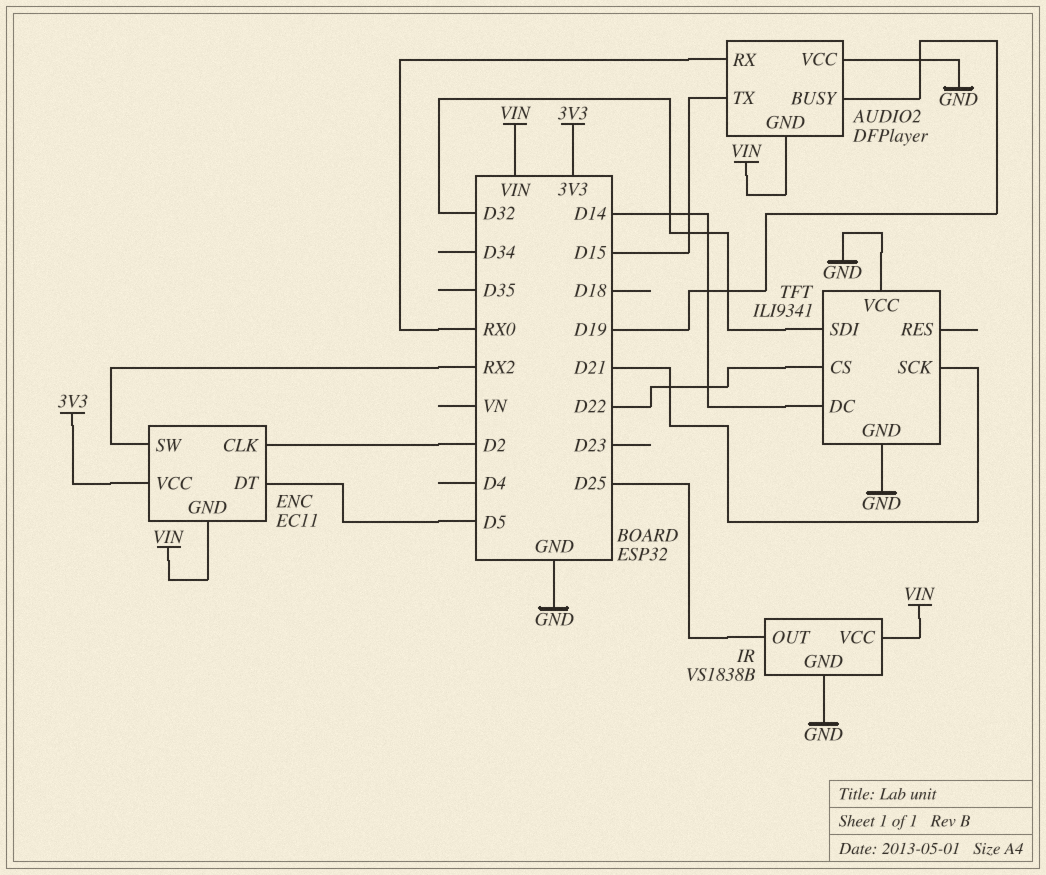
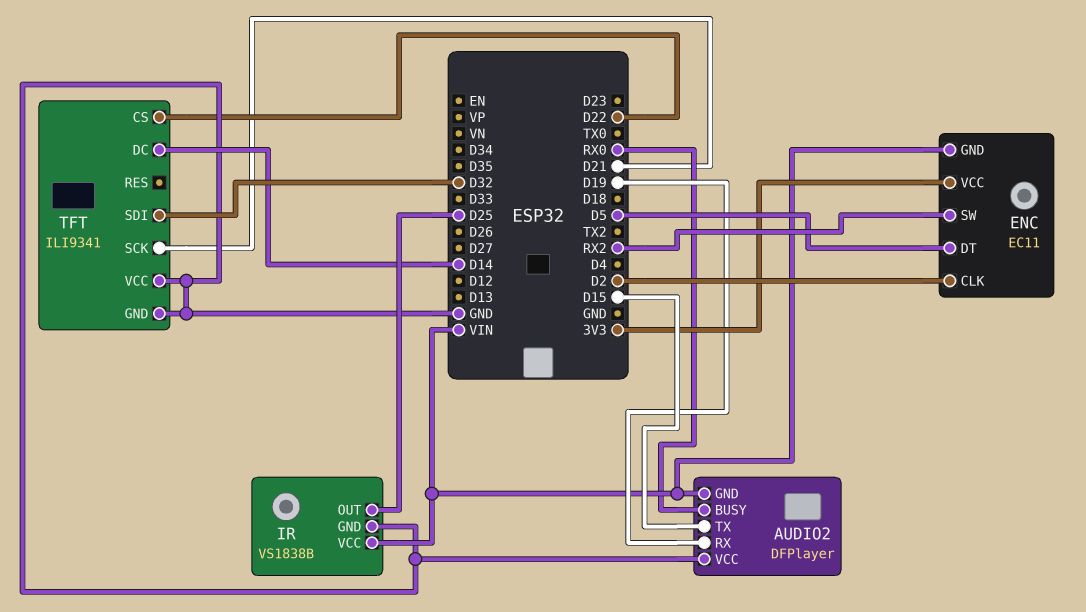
AUDIO2 pin BUSY: D19 -> RX0
AUDIO2 pin RX: RX0 -> D19

